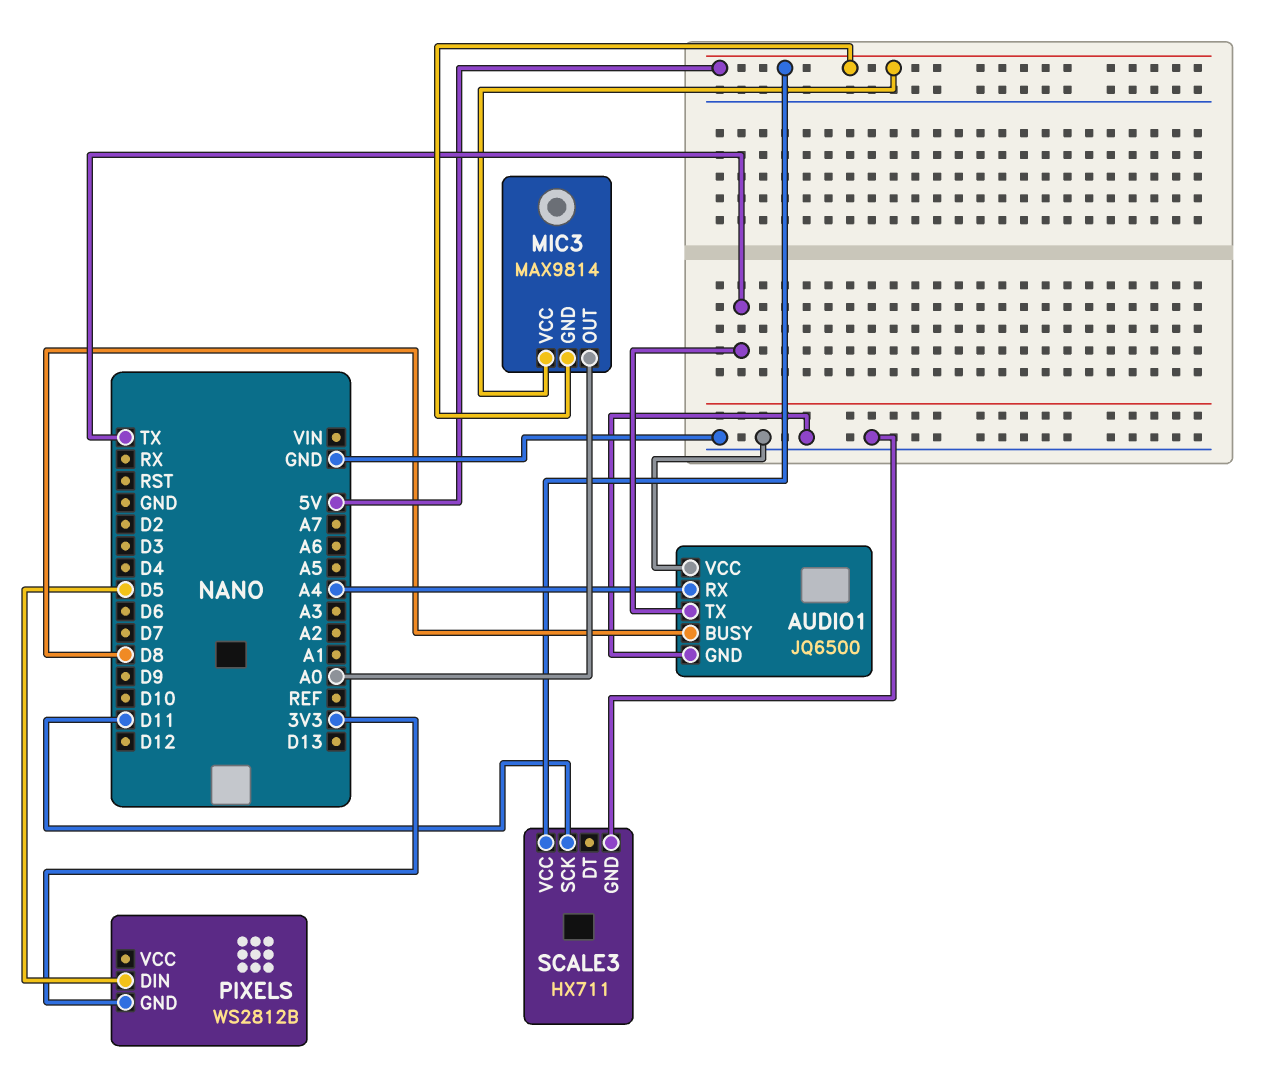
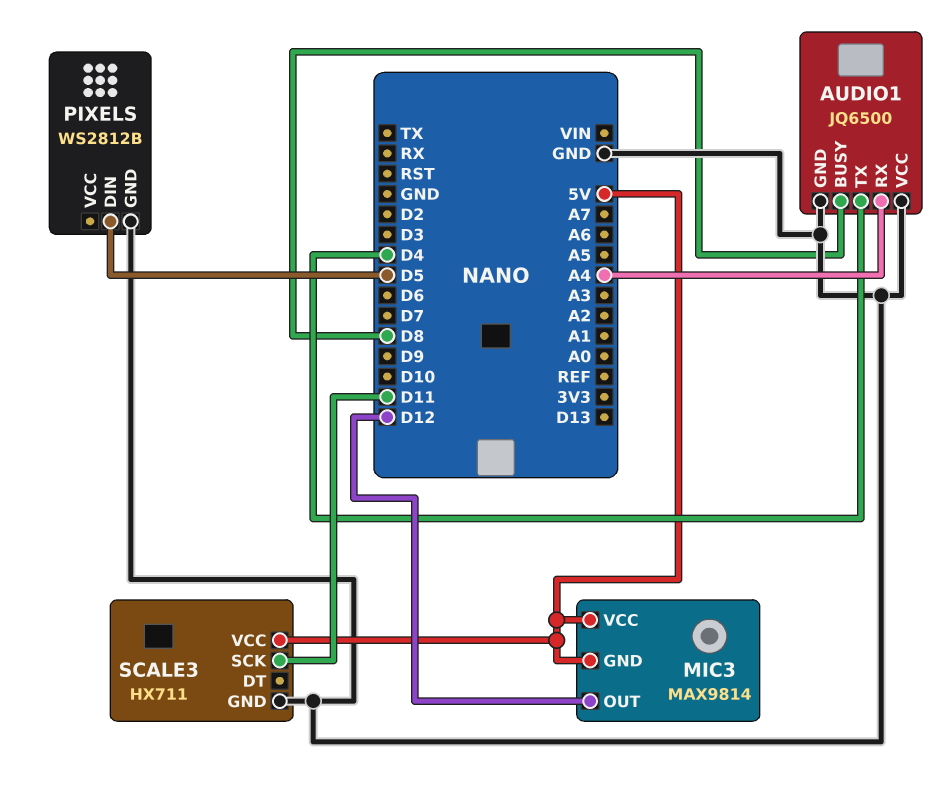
AUDIO1 pin TX: TX -> D4
MIC3 pin OUT: A0 -> D12
PIXELS pin GND: 3V3 -> GND

